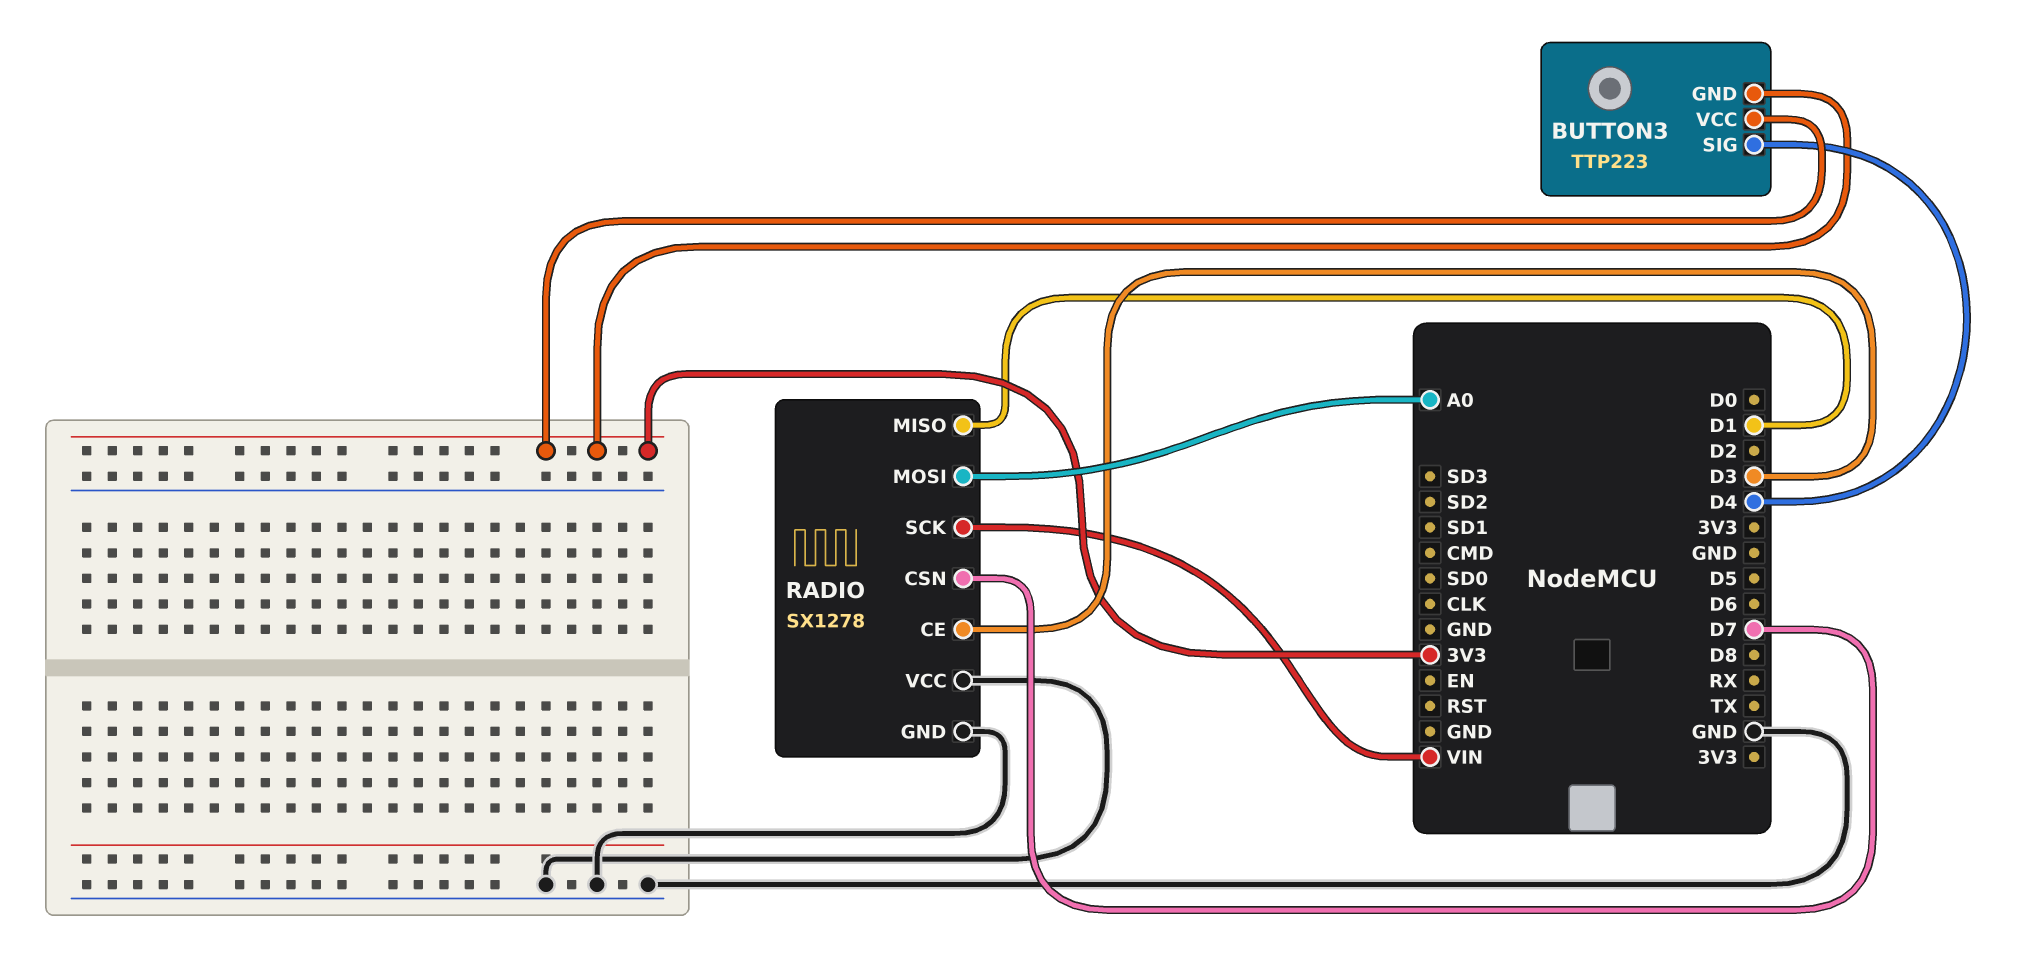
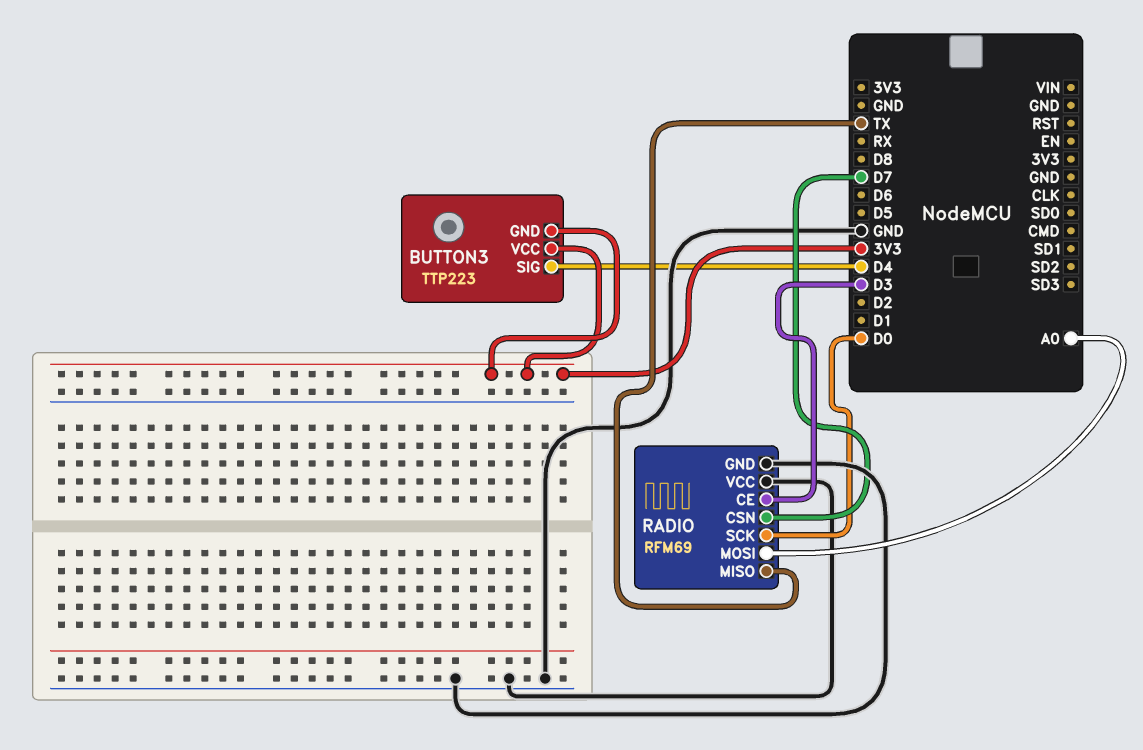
RADIO: SX1278 -> RFM69
RADIO pin MISO: D1 -> TX
RADIO pin SCK: VIN -> D0

